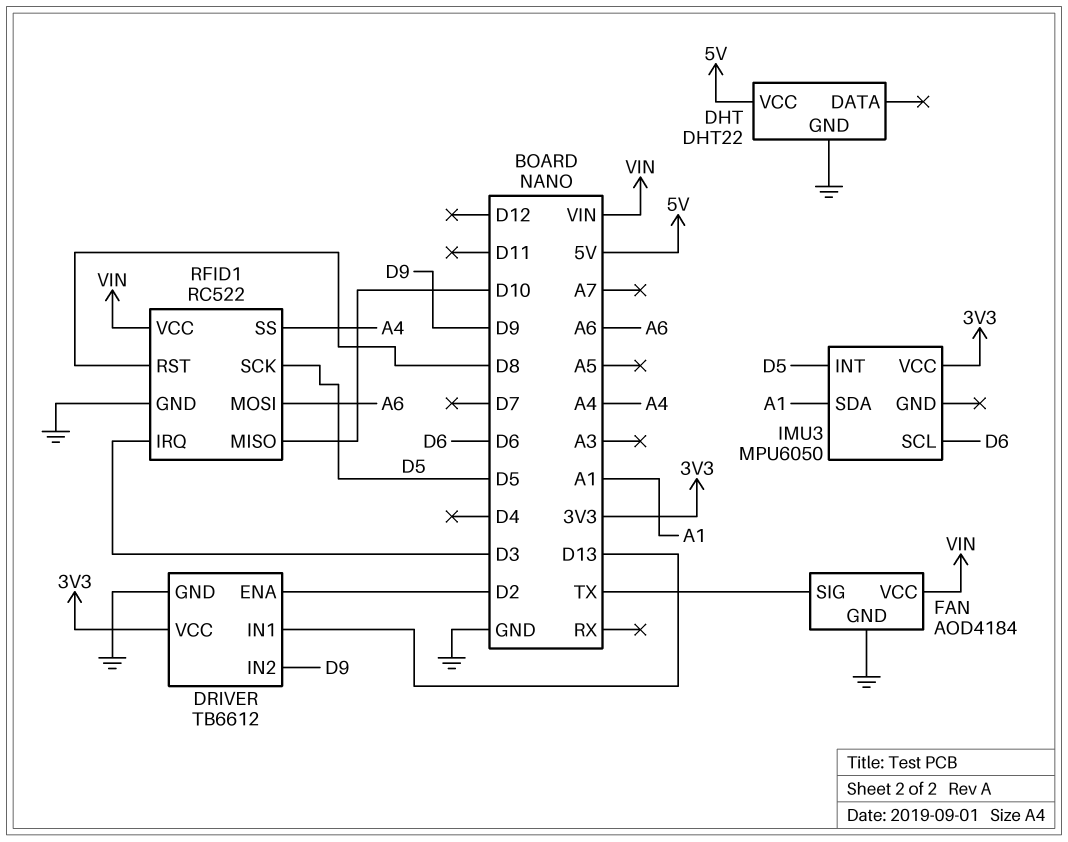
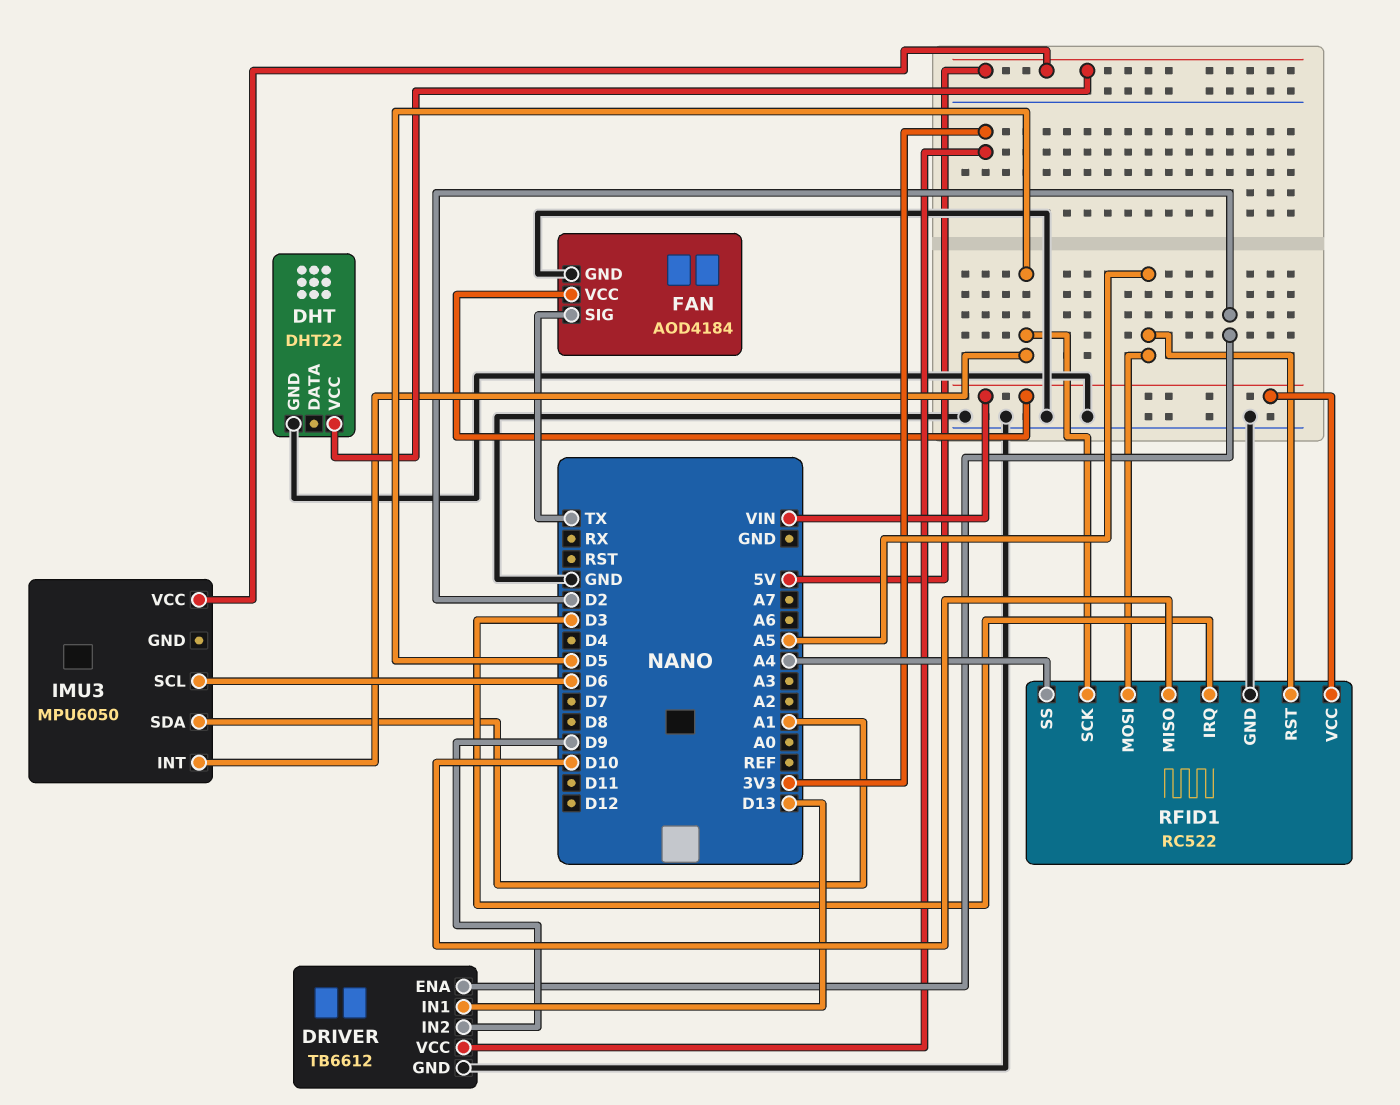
IMU3 pin VCC: 3V3 -> 5V
RFID1 pin MOSI: A6 -> A5
RFID1 pin RST: D8 -> A5

